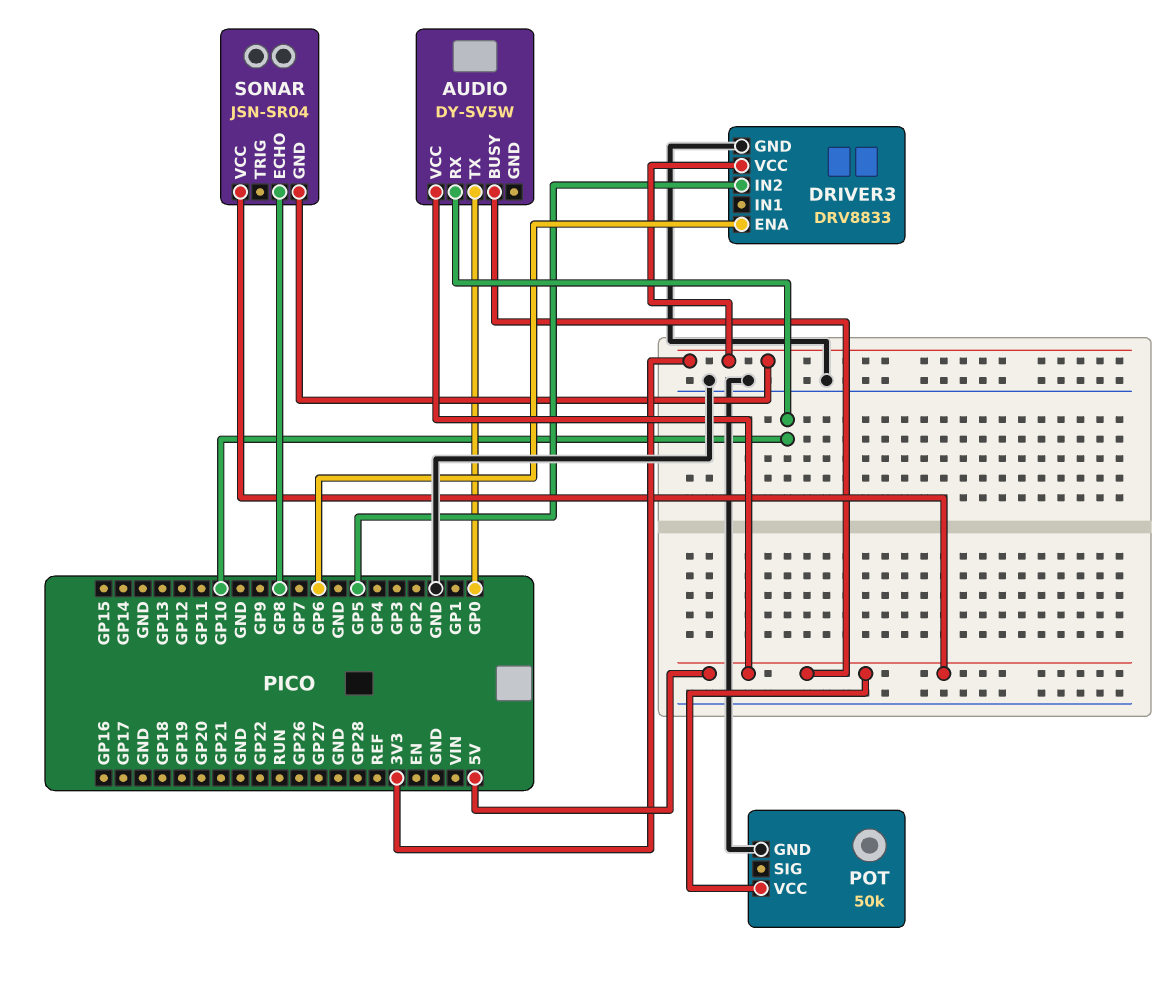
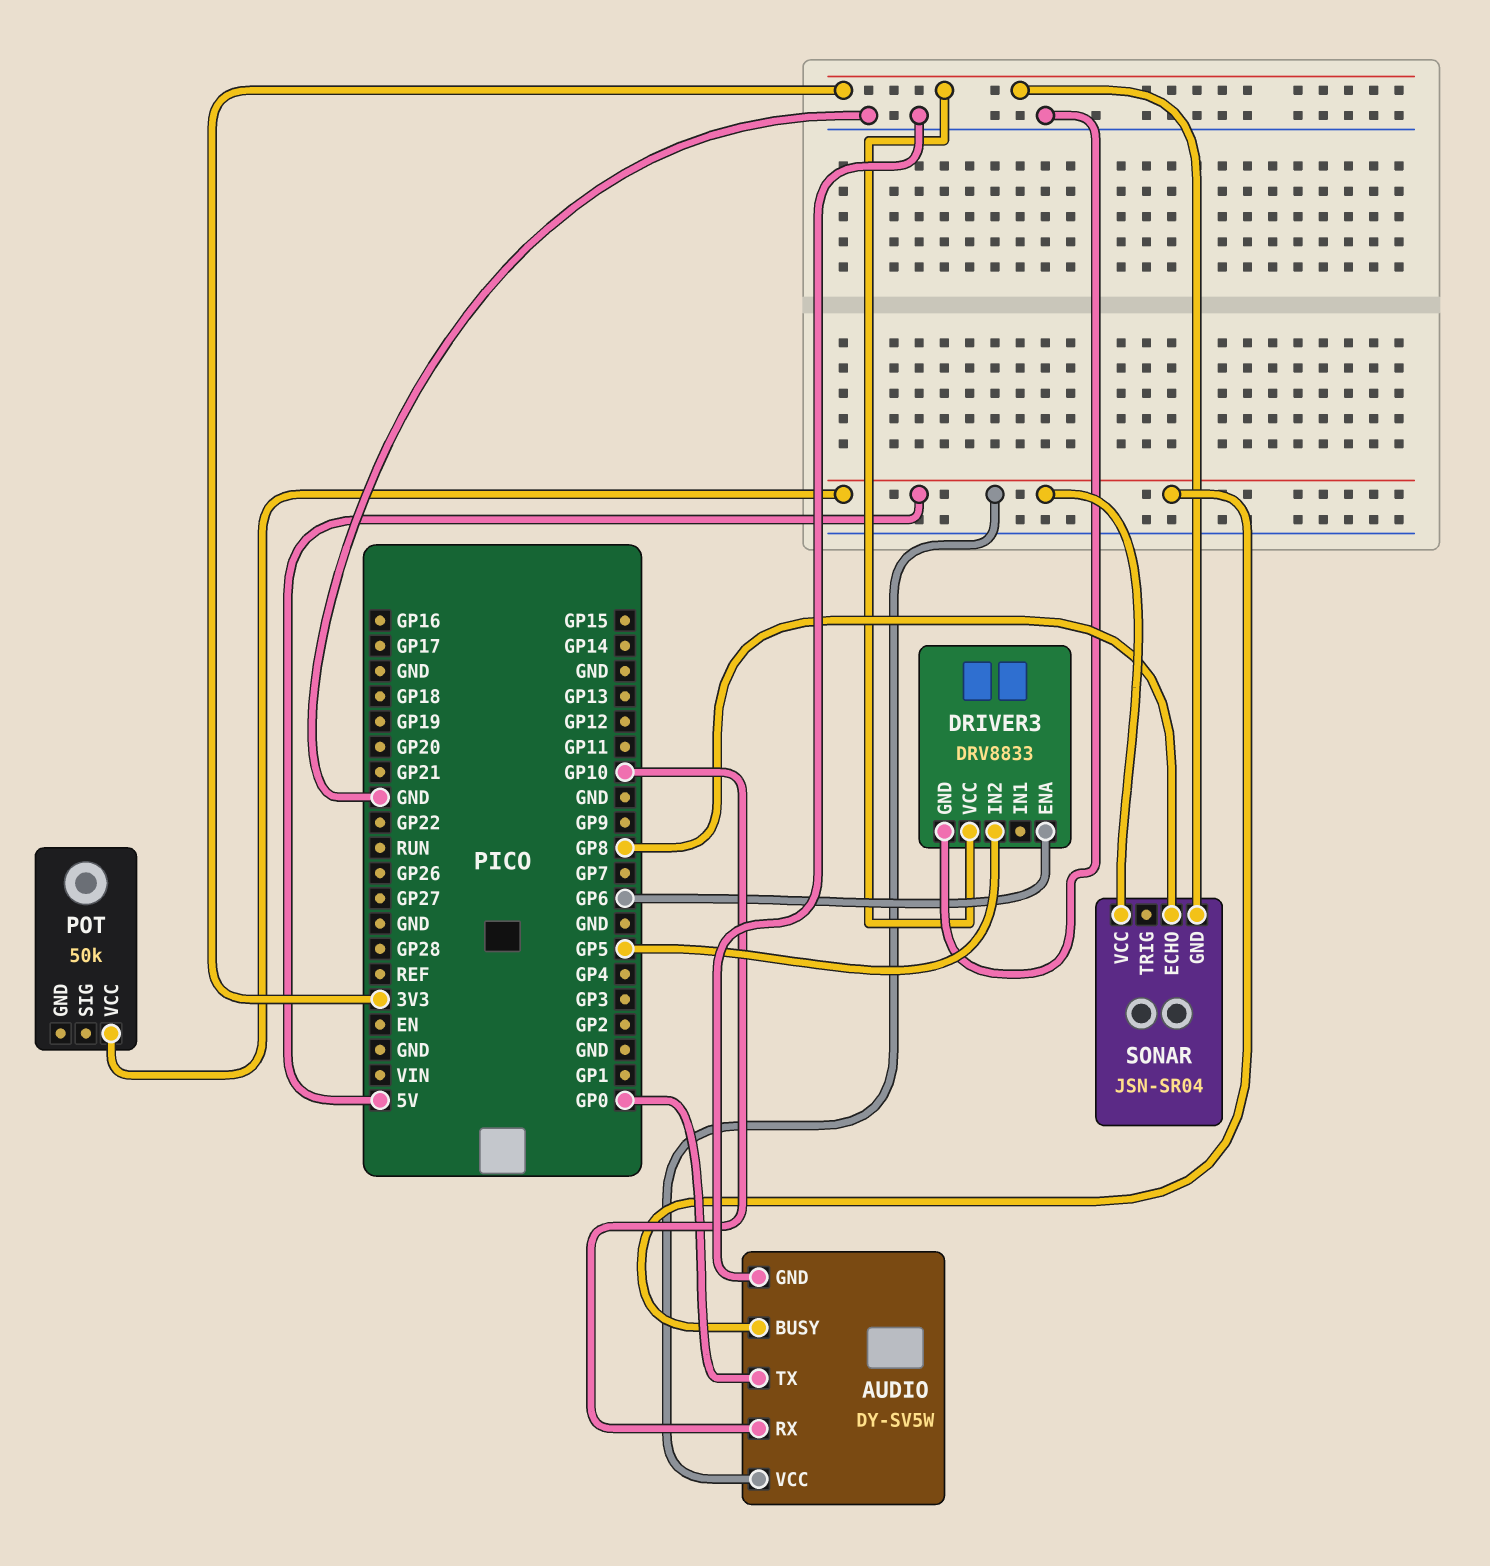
AUDIO pin GND: none -> GND
POT pin GND: GND -> none

